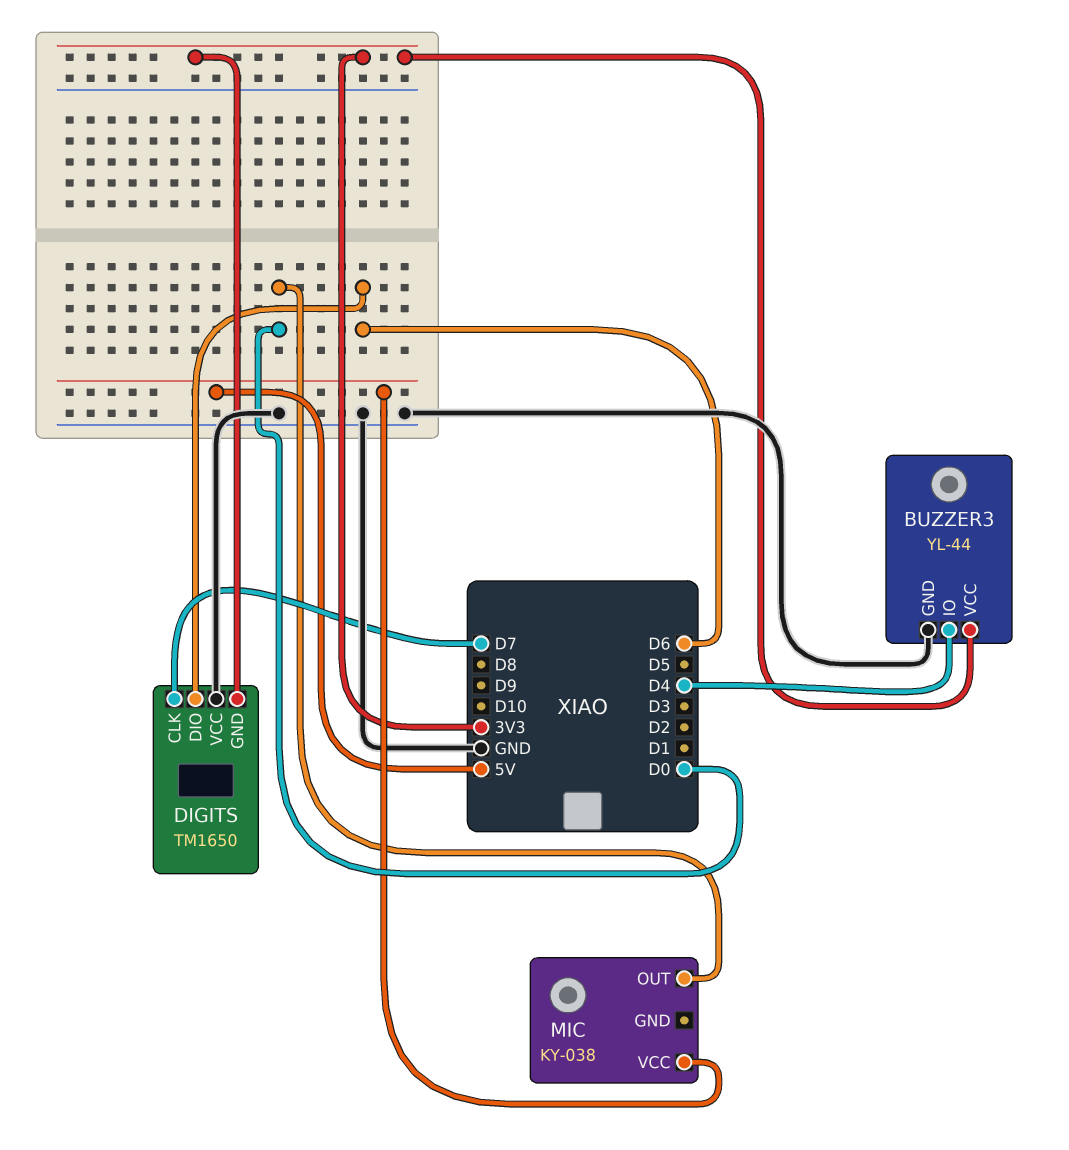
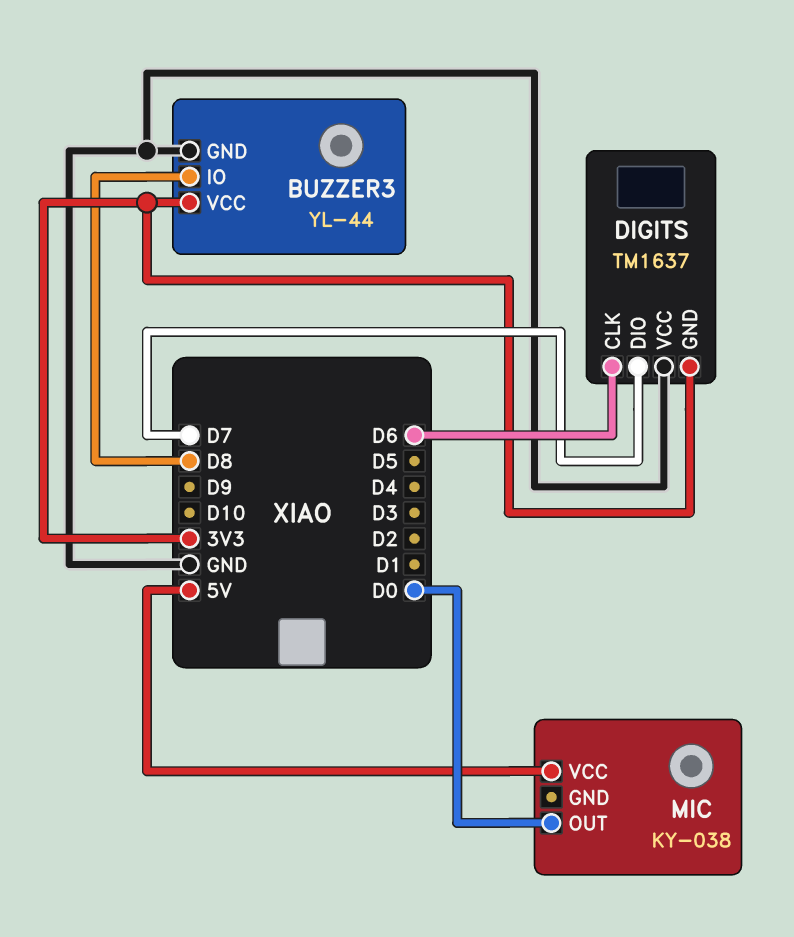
BUZZER3 pin IO: D4 -> D8
DIGITS: TM1650 -> TM1637
DIGITS pin CLK: D7 -> D6
DIGITS pin DIO: D6 -> D7

